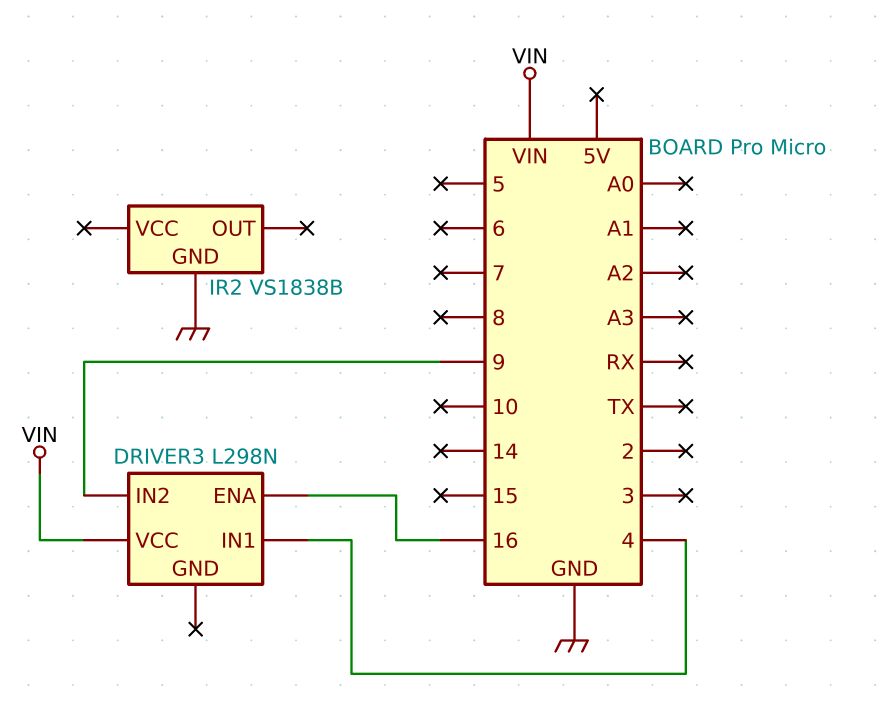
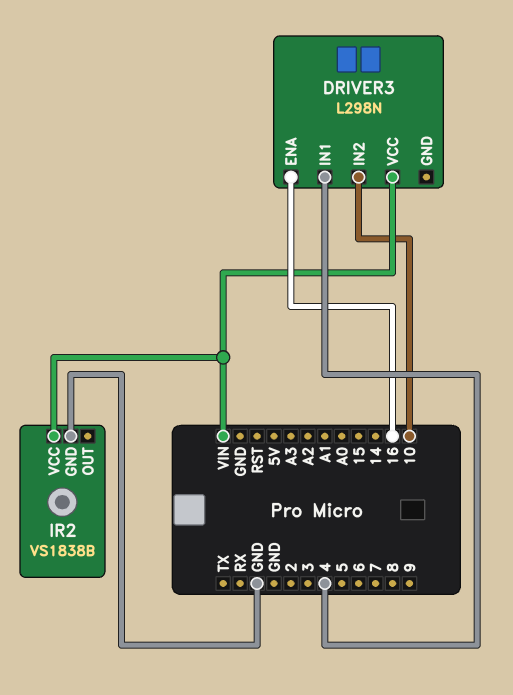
DRIVER3 pin IN2: 9 -> 10
IR2 pin VCC: none -> VIN

